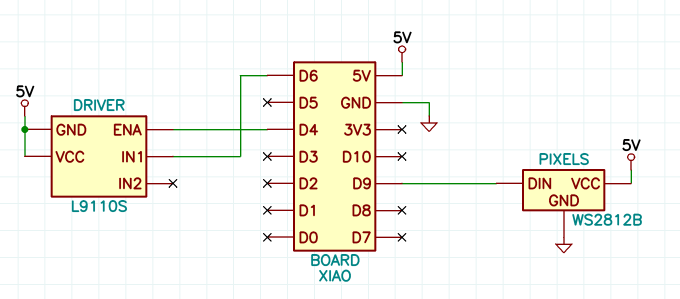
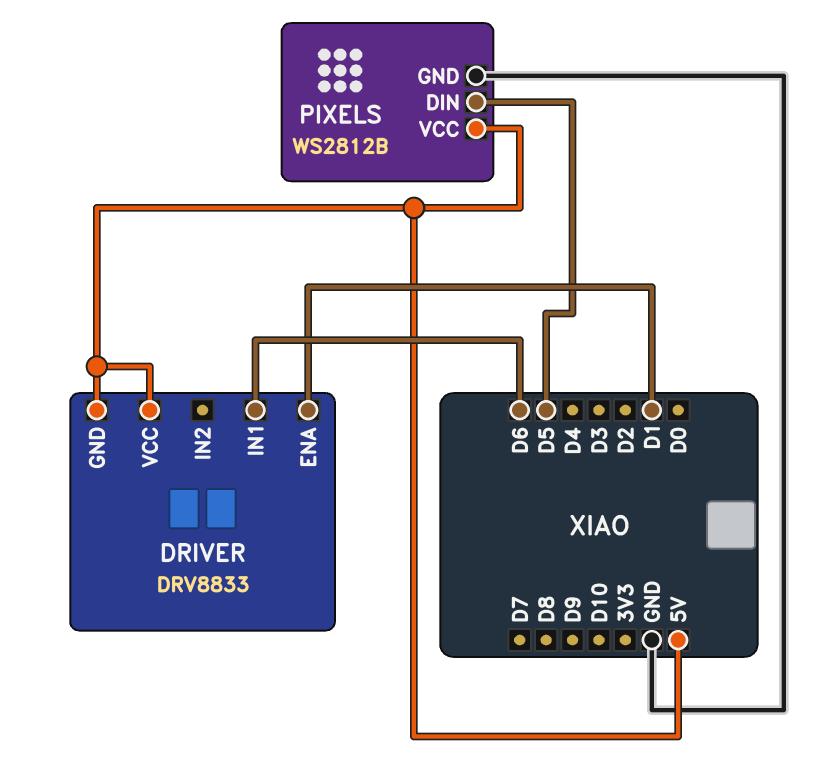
DRIVER: L9110S -> DRV8833
DRIVER pin ENA: D4 -> D1
PIXELS pin DIN: D9 -> D5

